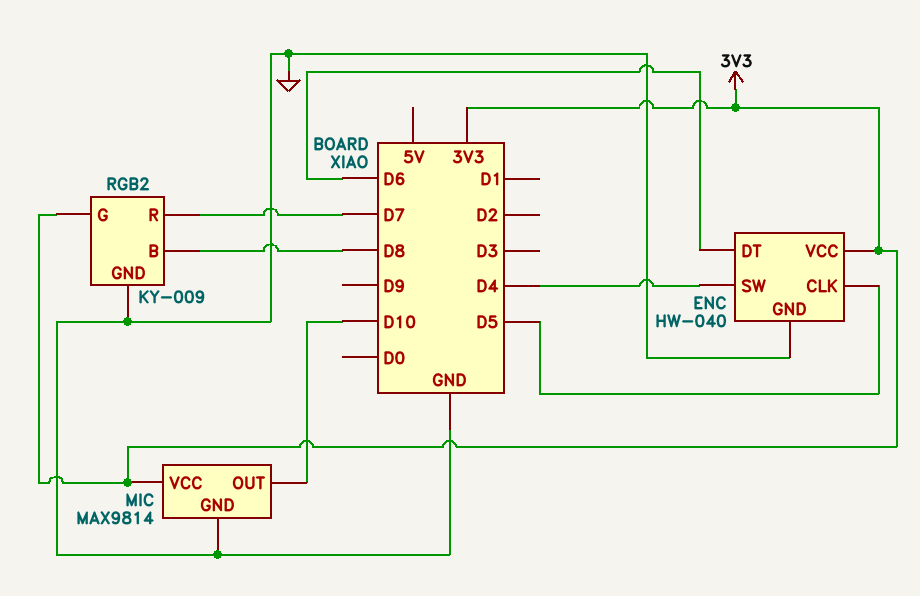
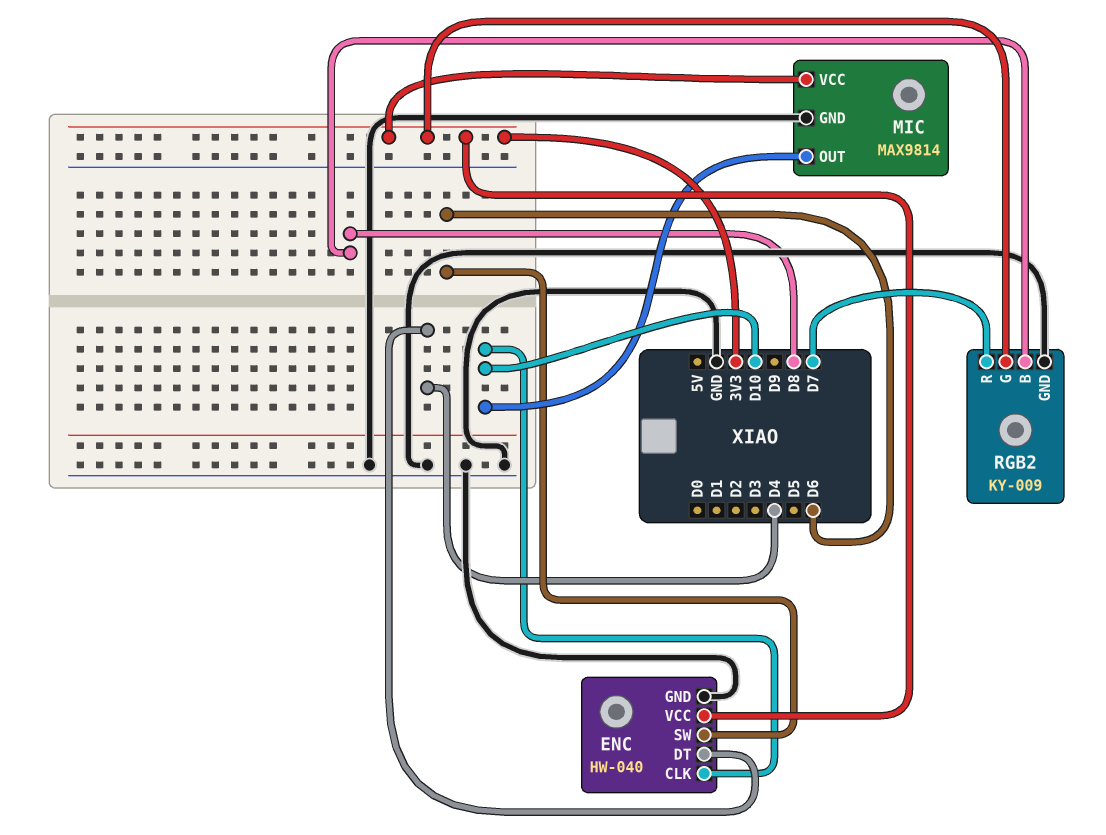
ENC pin CLK: D5 -> D10
ENC pin DT: D6 -> D4
ENC pin SW: D4 -> D6

